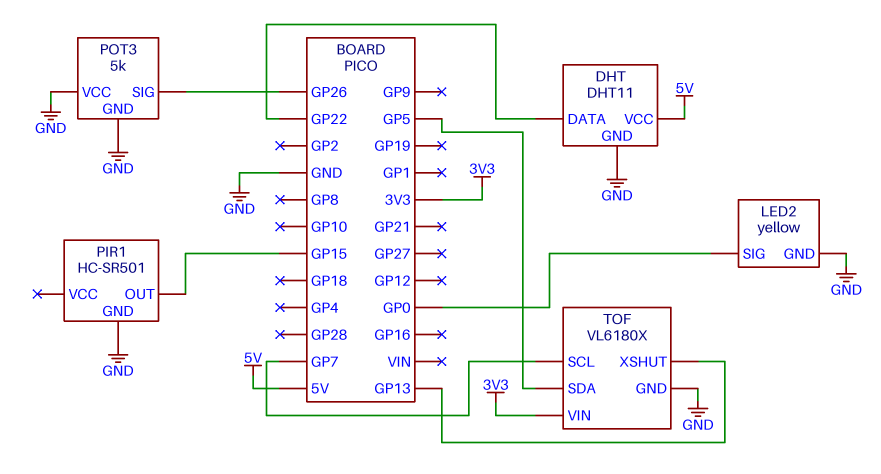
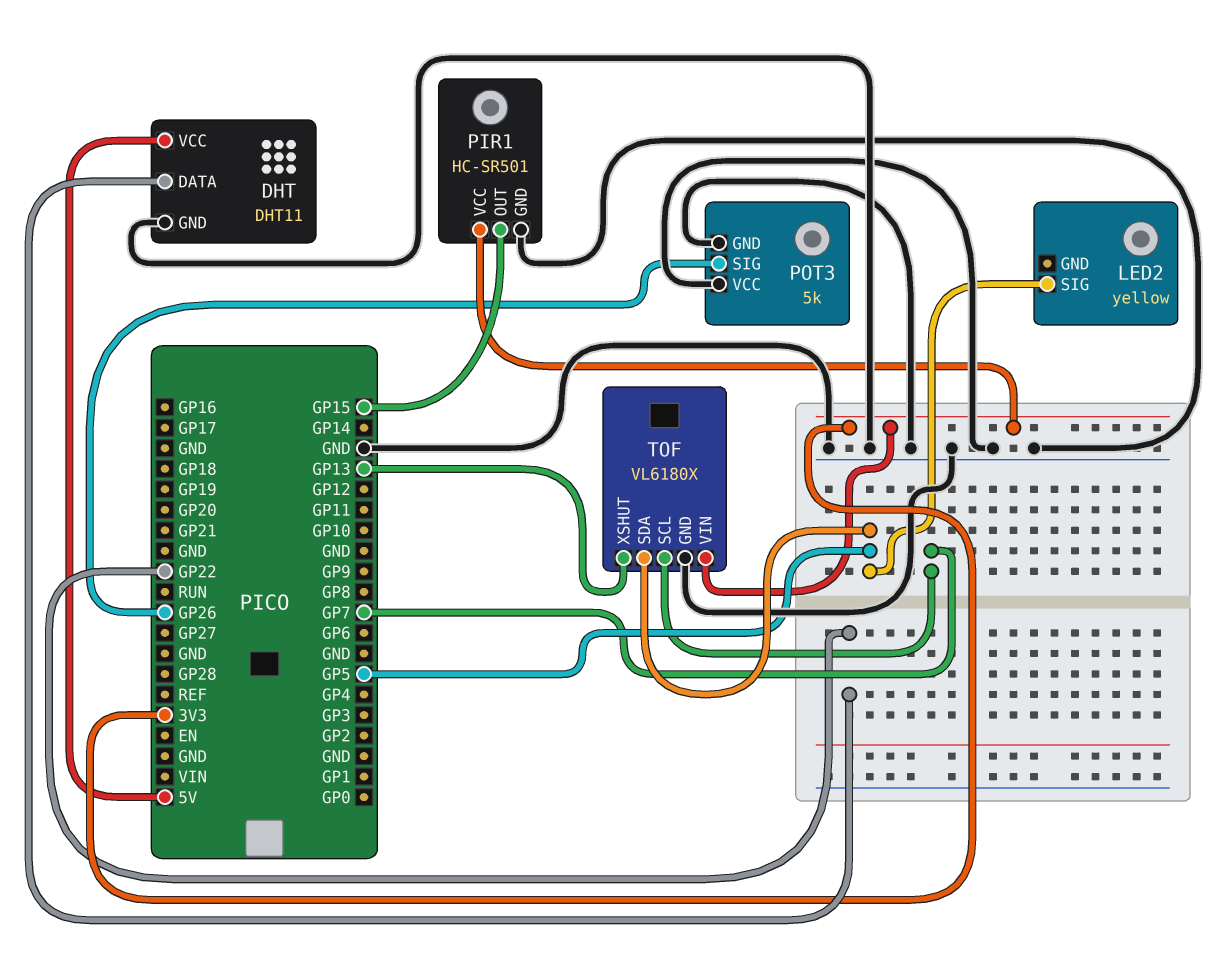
LED2 pin GND: GND -> none
LED2 pin SIG: GP0 -> GP5
PIR1 pin VCC: none -> 3V3

